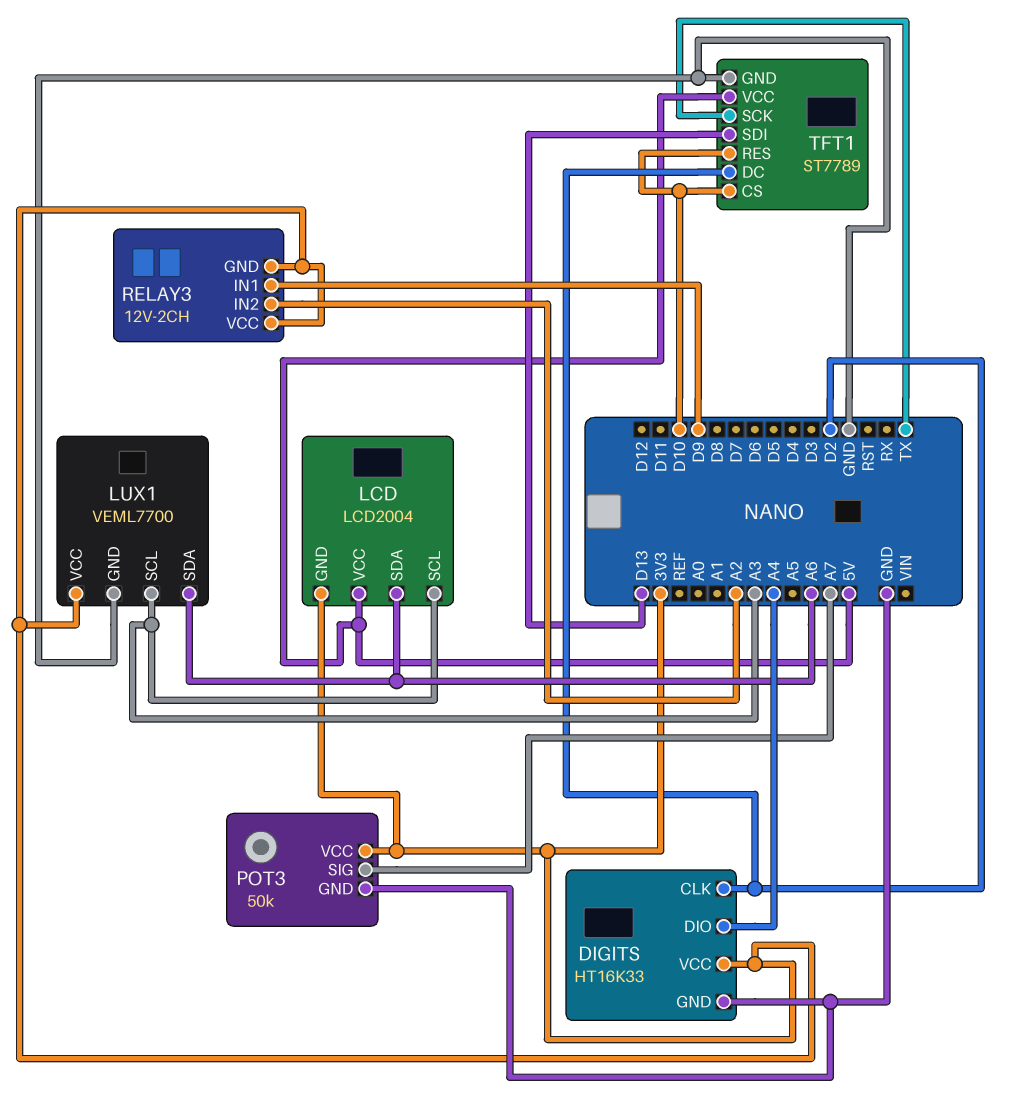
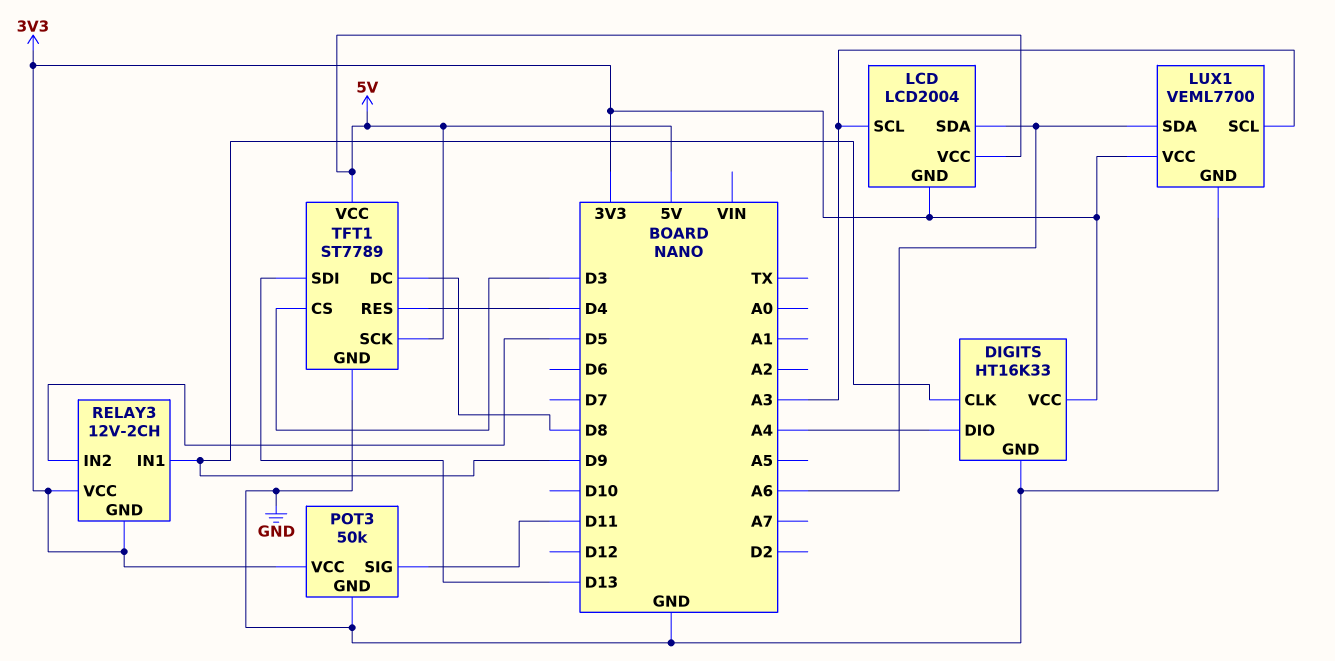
DIGITS pin CLK: D2 -> D9
POT3 pin SIG: A7 -> D11
RELAY3 pin IN2: A2 -> D5
TFT1 pin CS: D10 -> D3
TFT1 pin DC: D2 -> D8
TFT1 pin RES: D10 -> D4
TFT1 pin SCK: TX -> 5V

